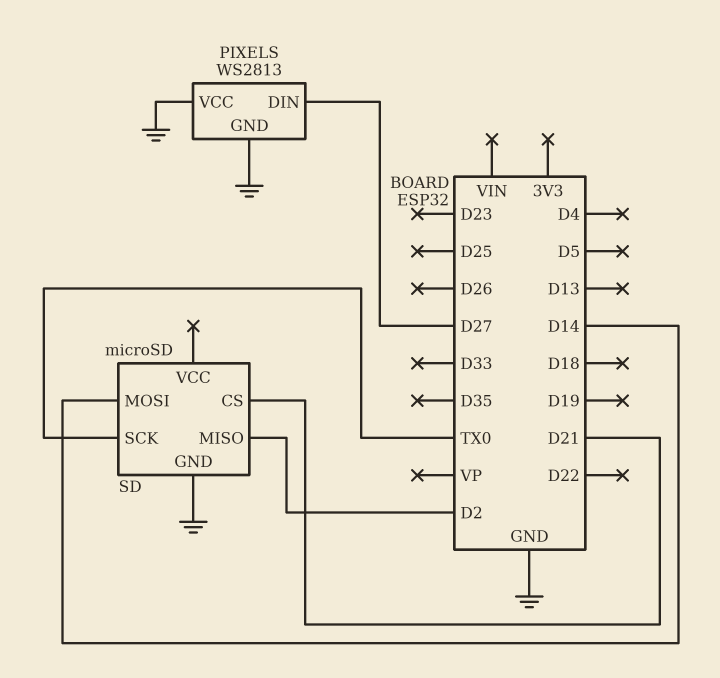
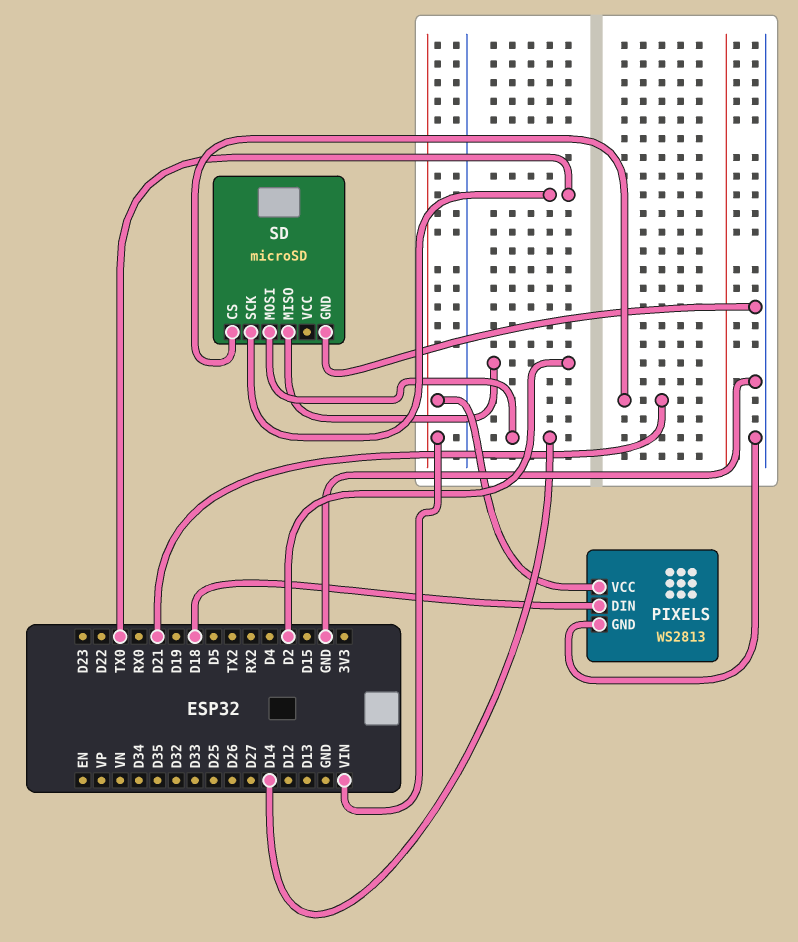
PIXELS pin DIN: D27 -> D18
PIXELS pin VCC: GND -> VIN

